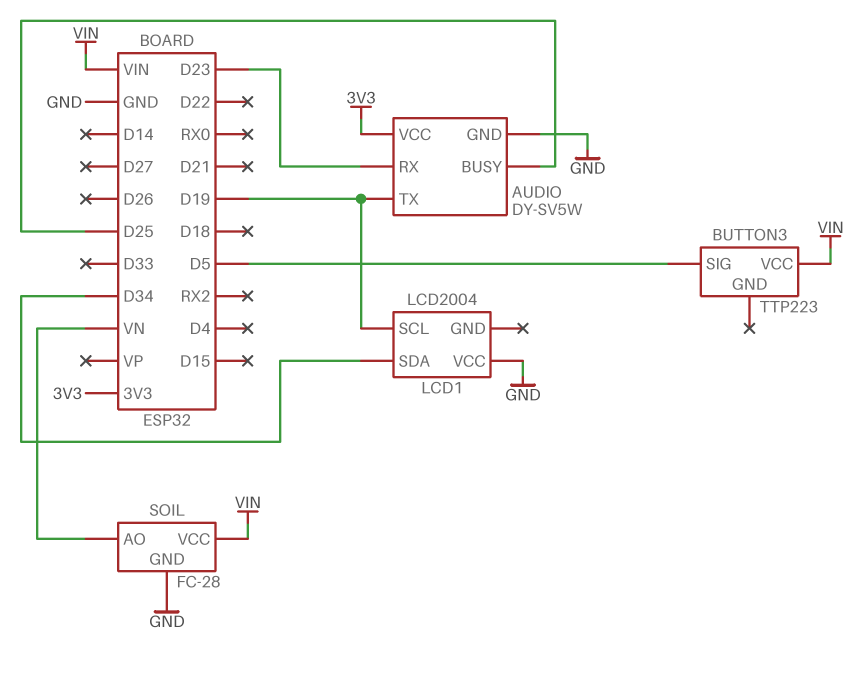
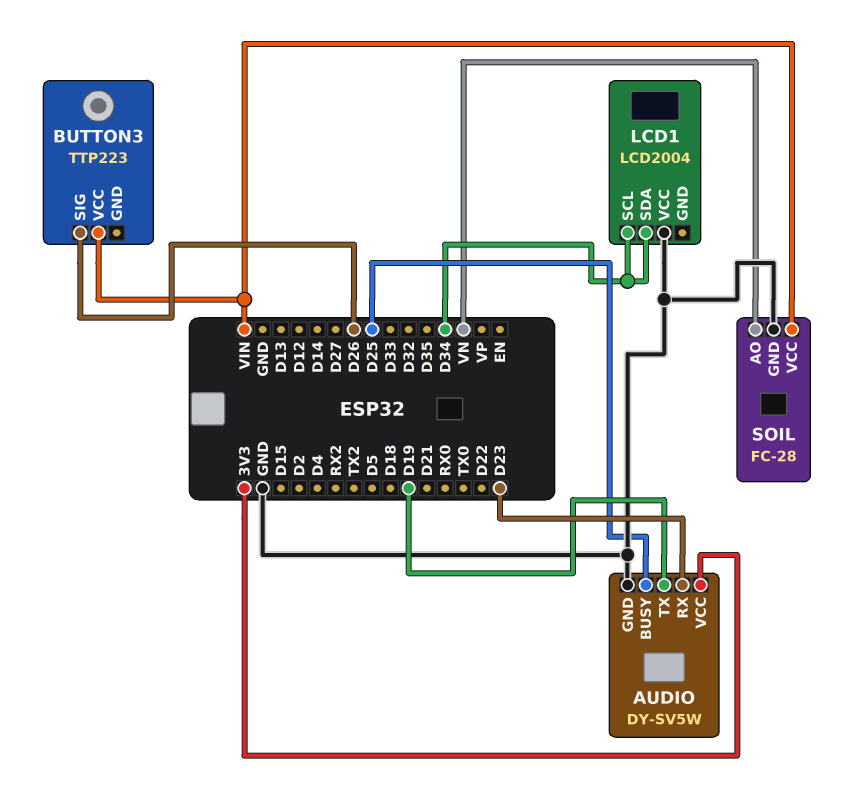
BUTTON3 pin SIG: D5 -> D26
LCD1 pin SCL: D19 -> D34

